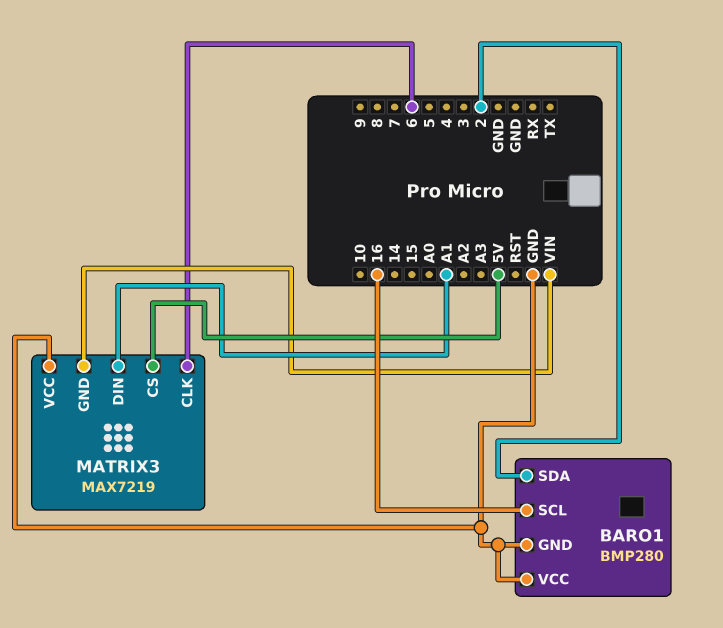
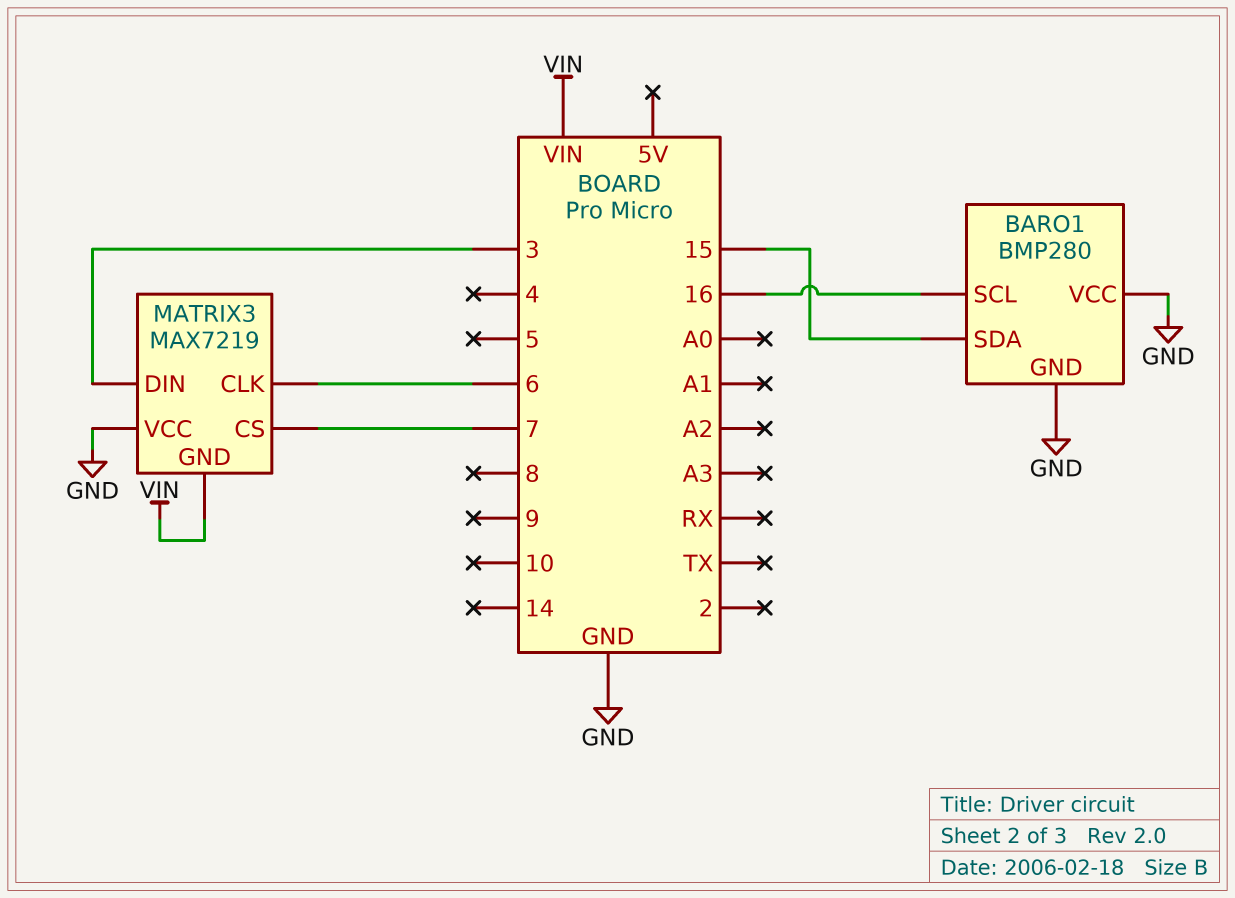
BARO1 pin SDA: 2 -> 15
MATRIX3 pin CS: 5V -> 7
MATRIX3 pin DIN: A1 -> 3

